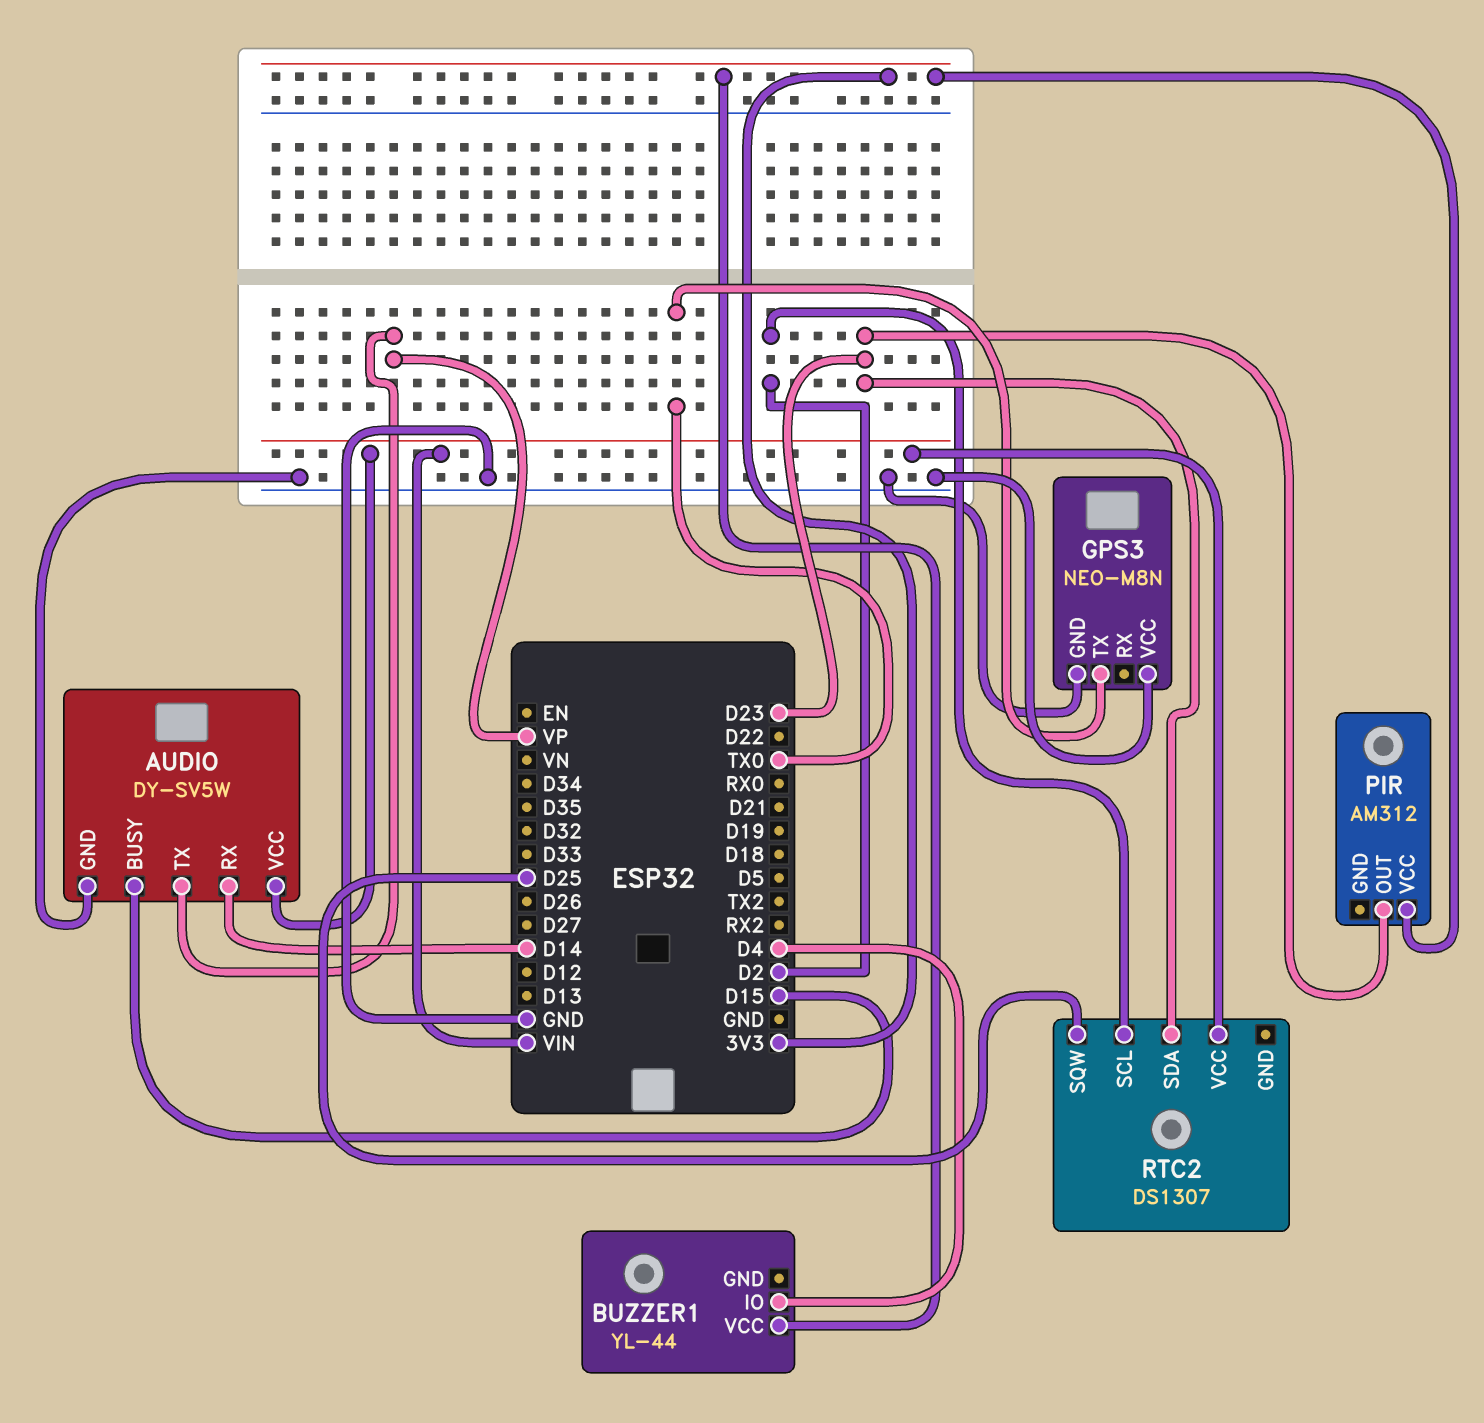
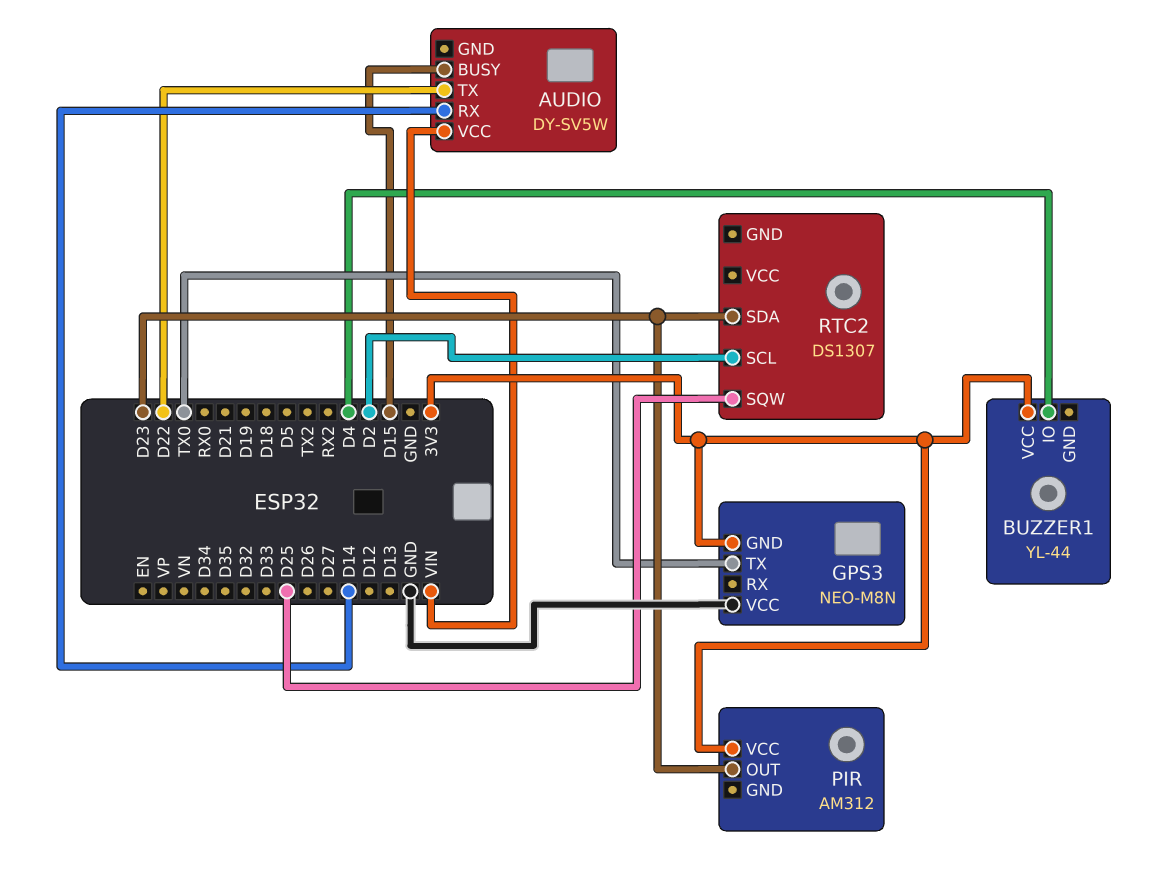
AUDIO pin GND: GND -> none
AUDIO pin TX: VP -> D22
GPS3 pin GND: GND -> 3V3
RTC2 pin VCC: VIN -> none

